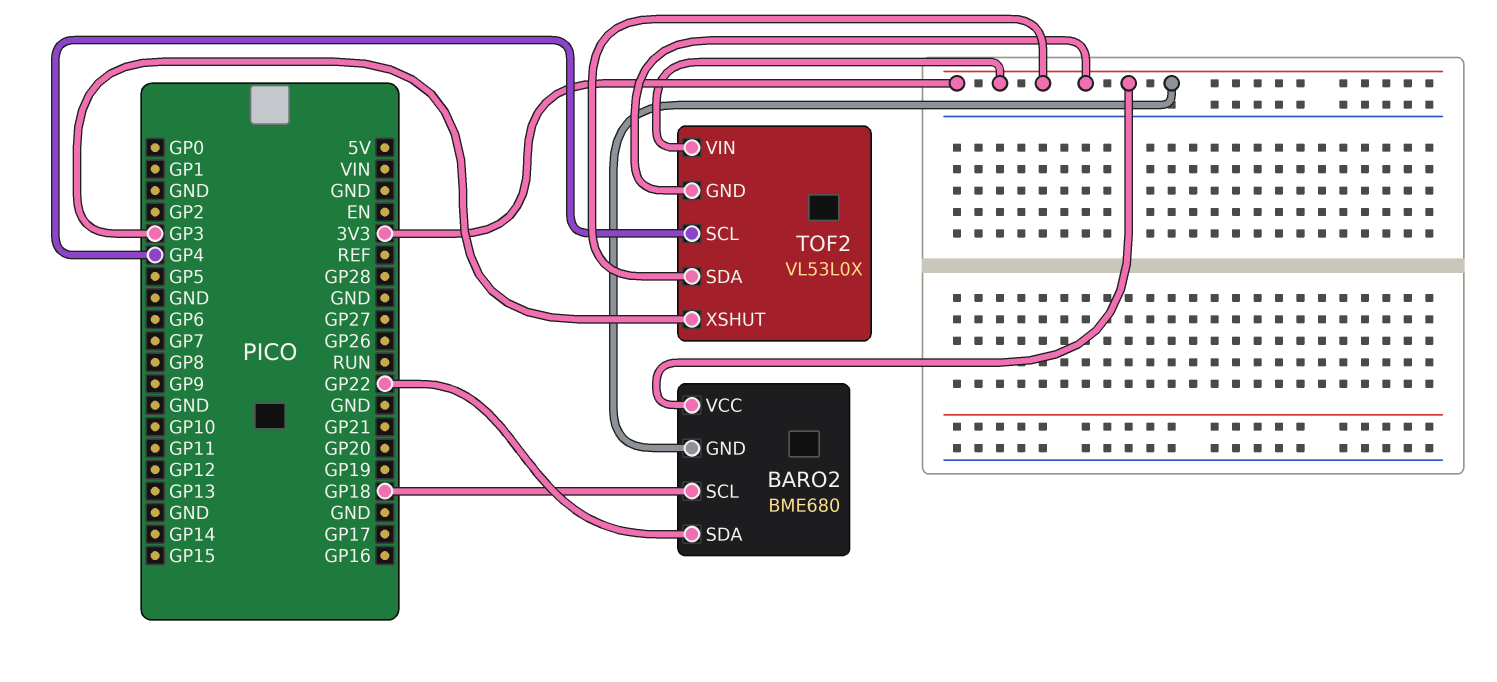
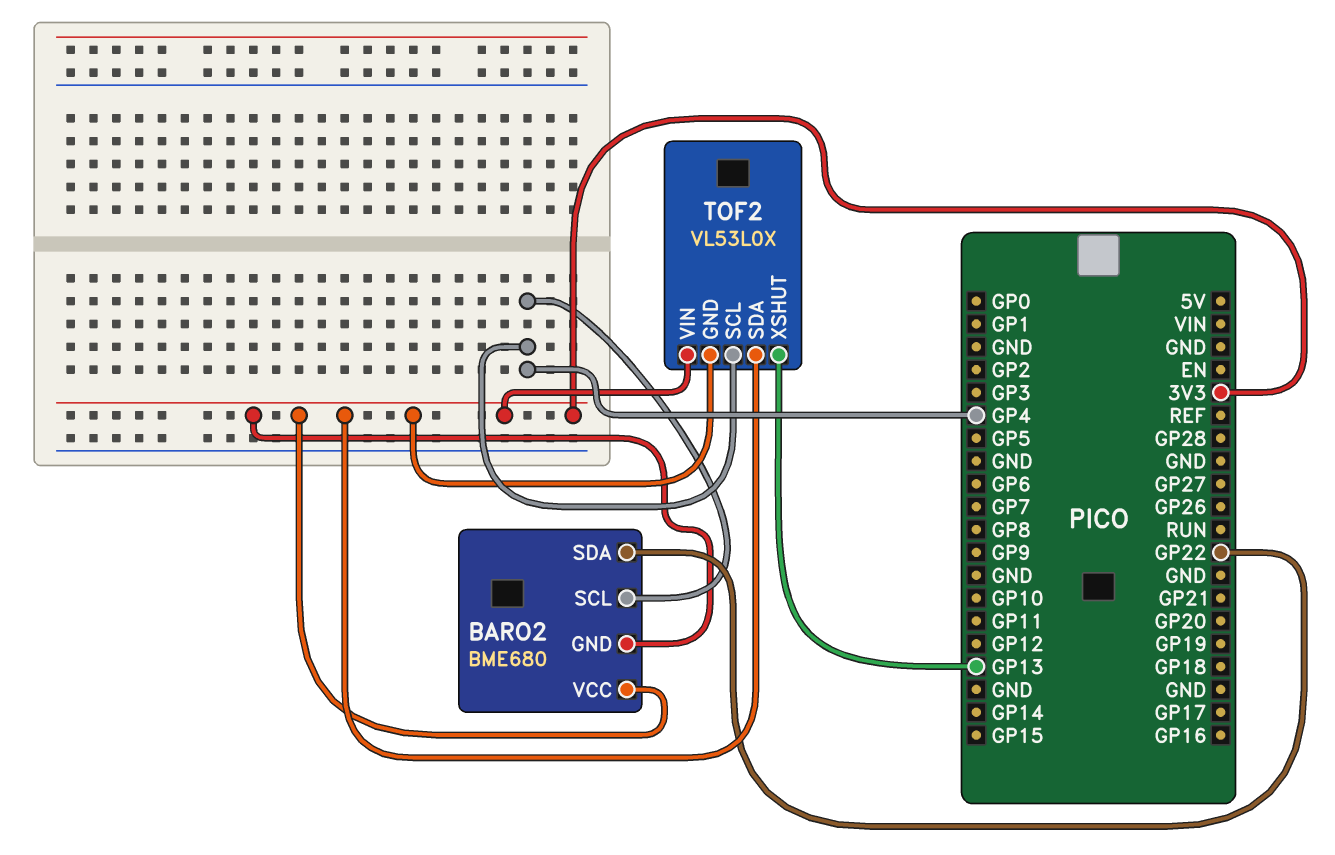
BARO2 pin SCL: GP18 -> GP4
TOF2 pin XSHUT: GP3 -> GP13

